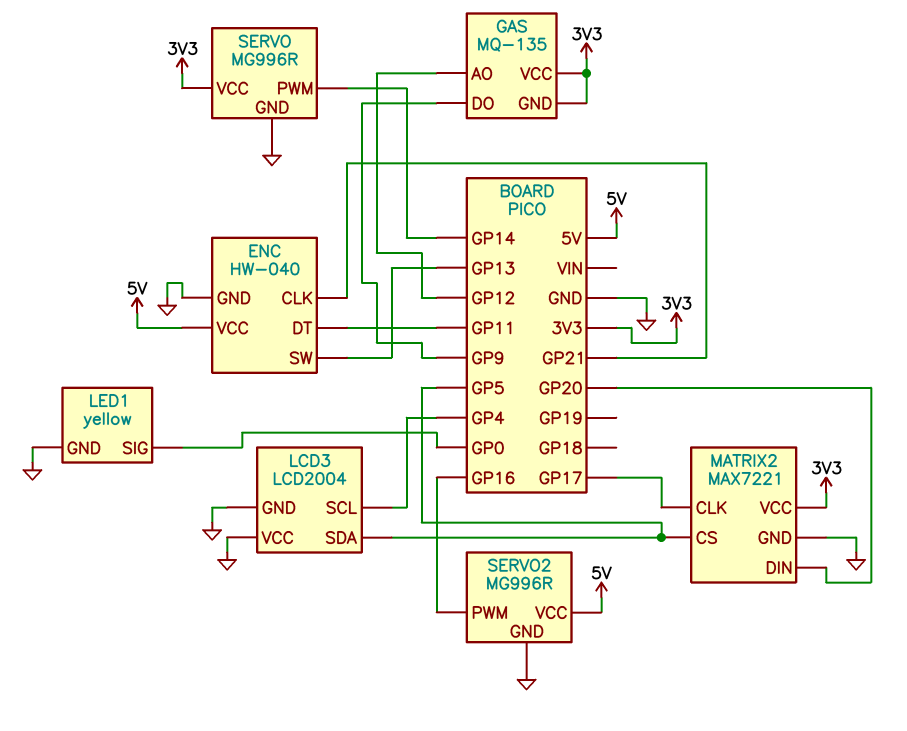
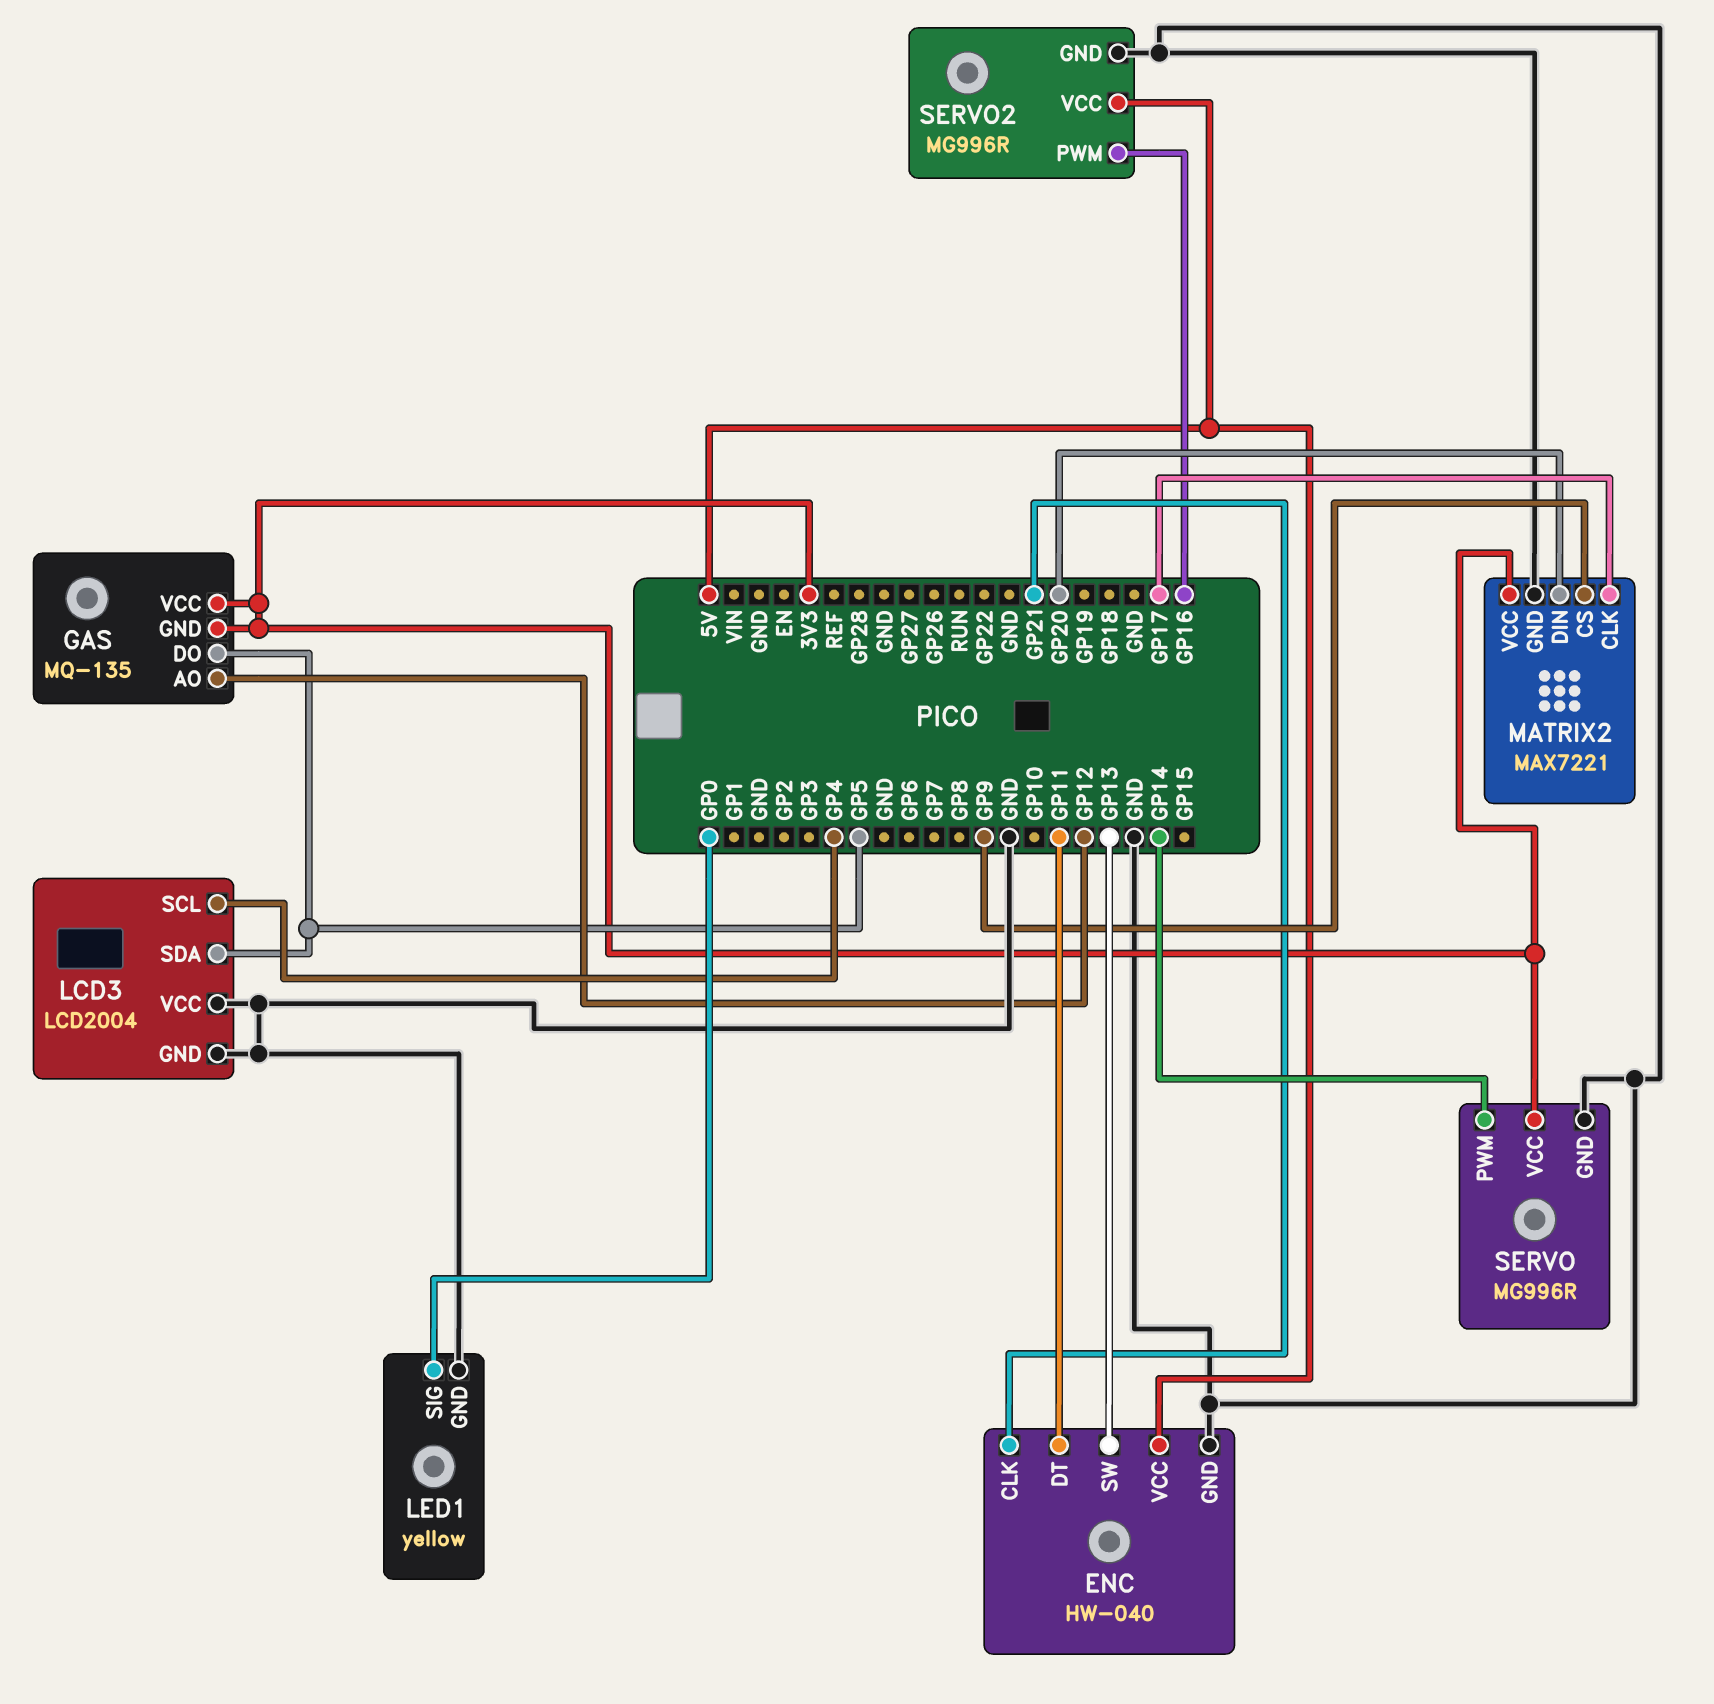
GAS pin DO: GP9 -> GP5
MATRIX2 pin CS: GP5 -> GP9

